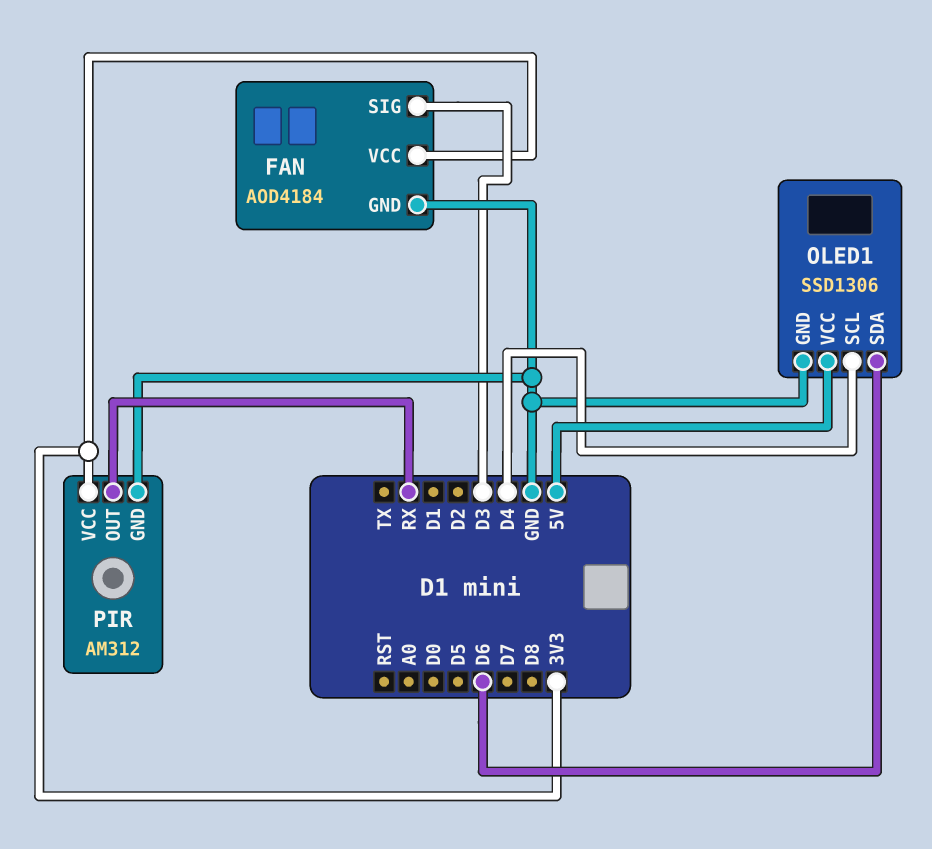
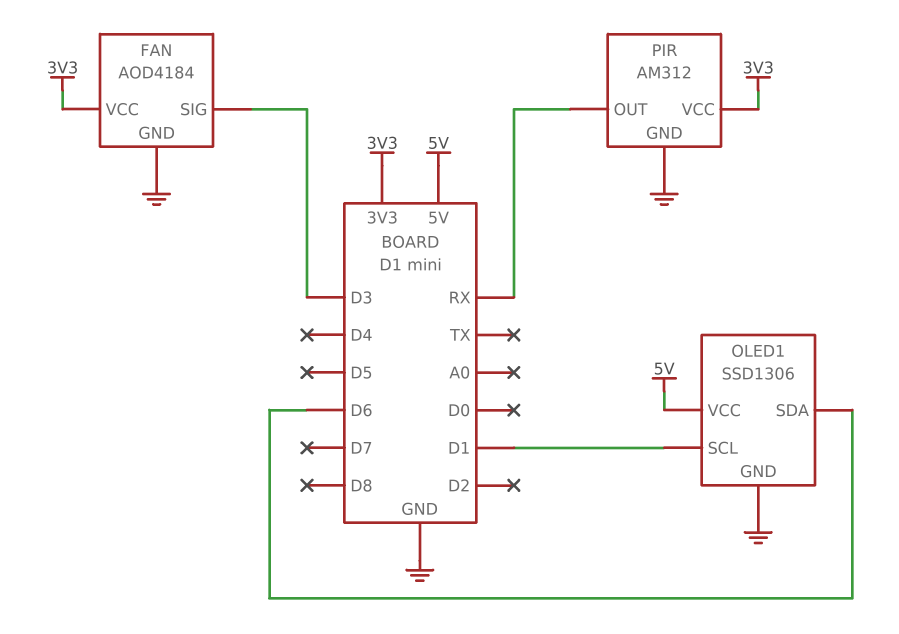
OLED1 pin SCL: D4 -> D1

